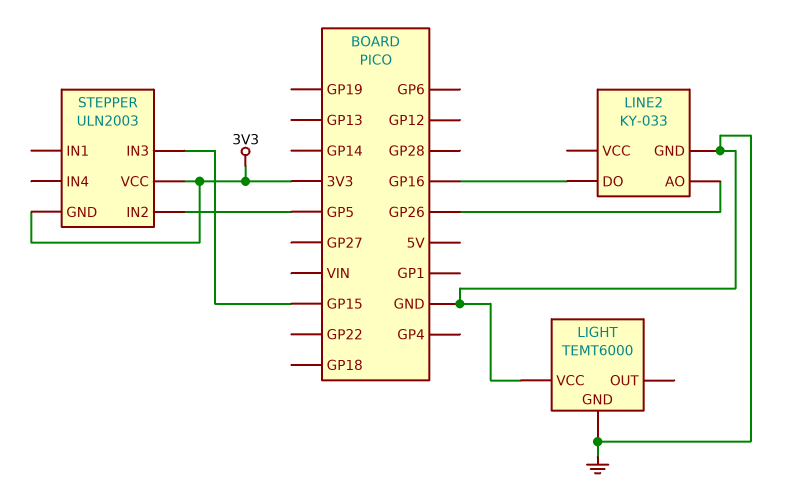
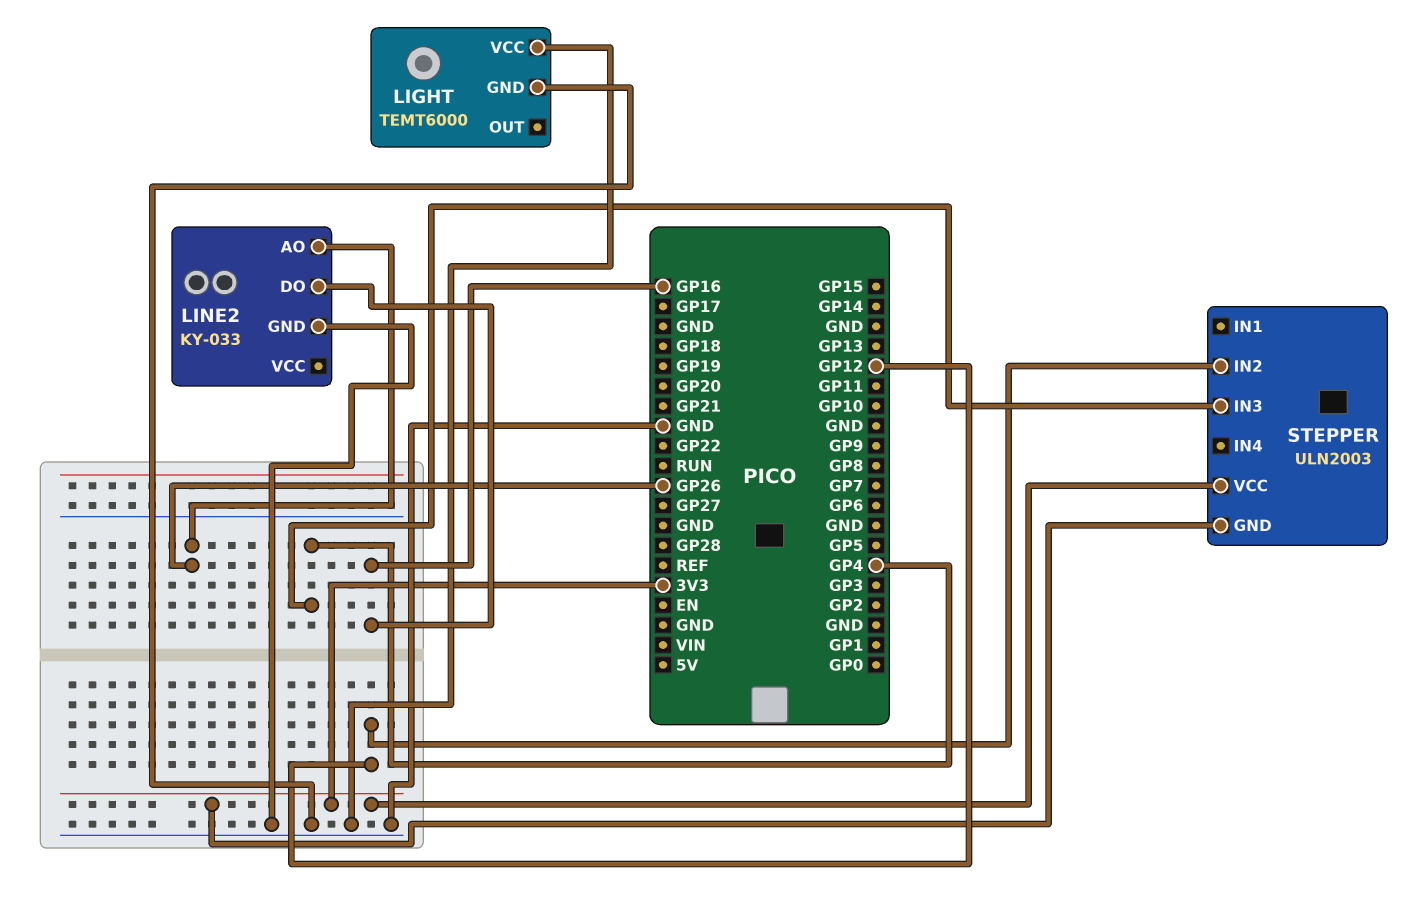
STEPPER pin IN2: GP5 -> GP12
STEPPER pin IN3: GP15 -> GP4

